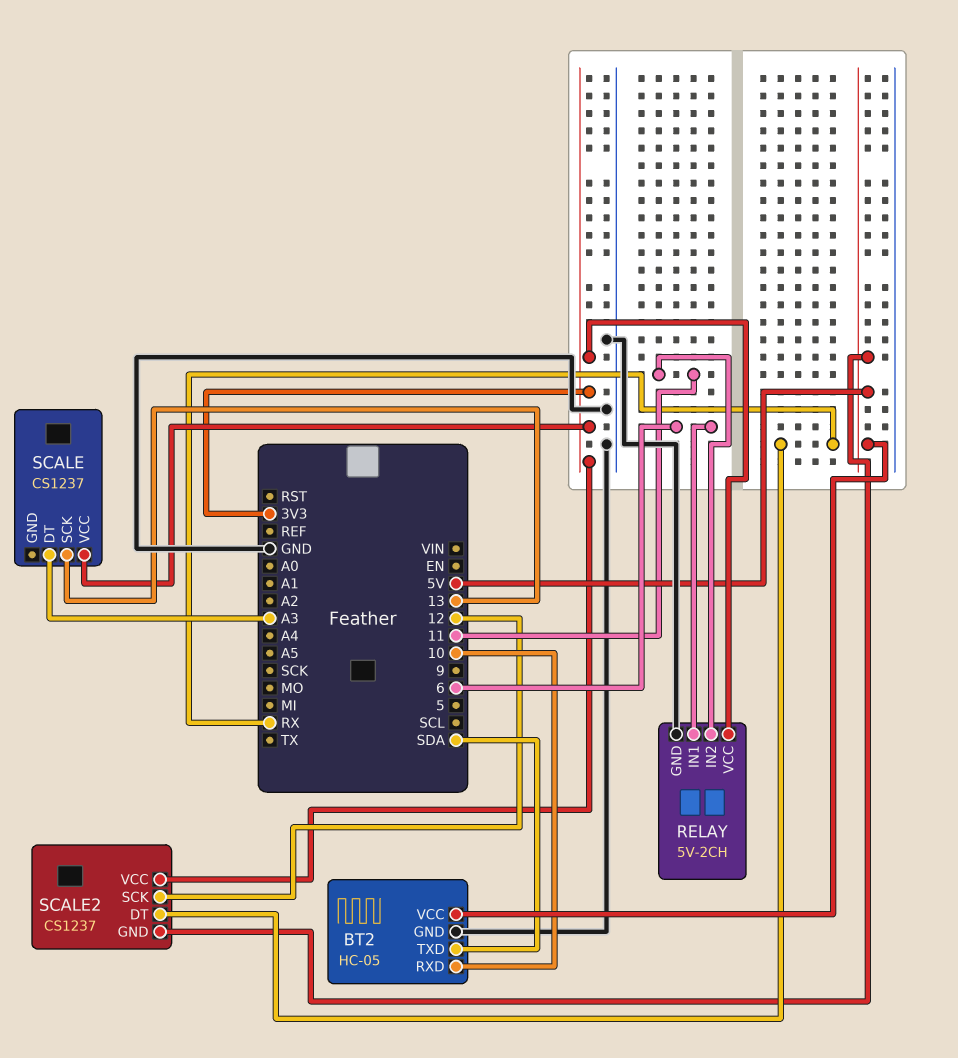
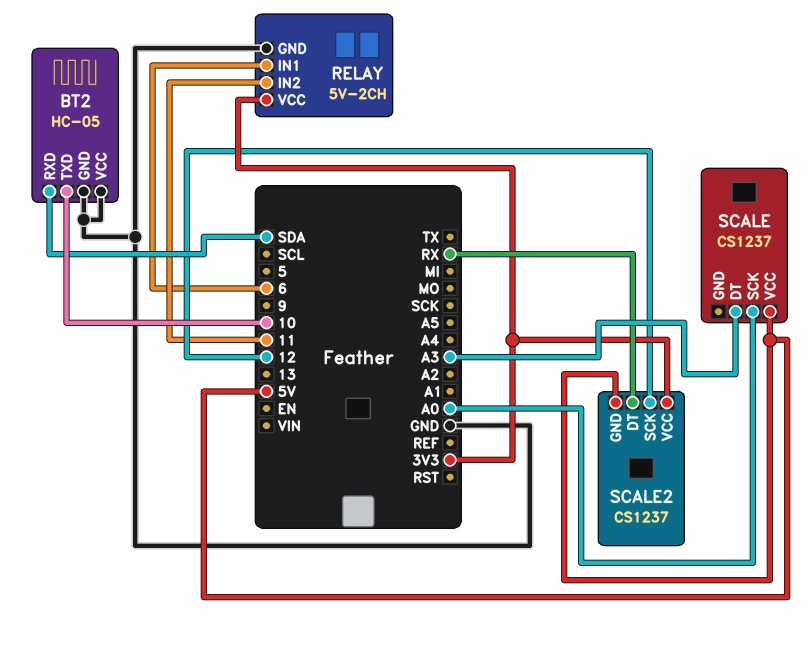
BT2 pin RXD: 10 -> SDA
BT2 pin TXD: SDA -> 10
BT2 pin VCC: 5V -> GND
SCALE pin SCK: 13 -> A0
SCALE pin VCC: 3V3 -> 5V

